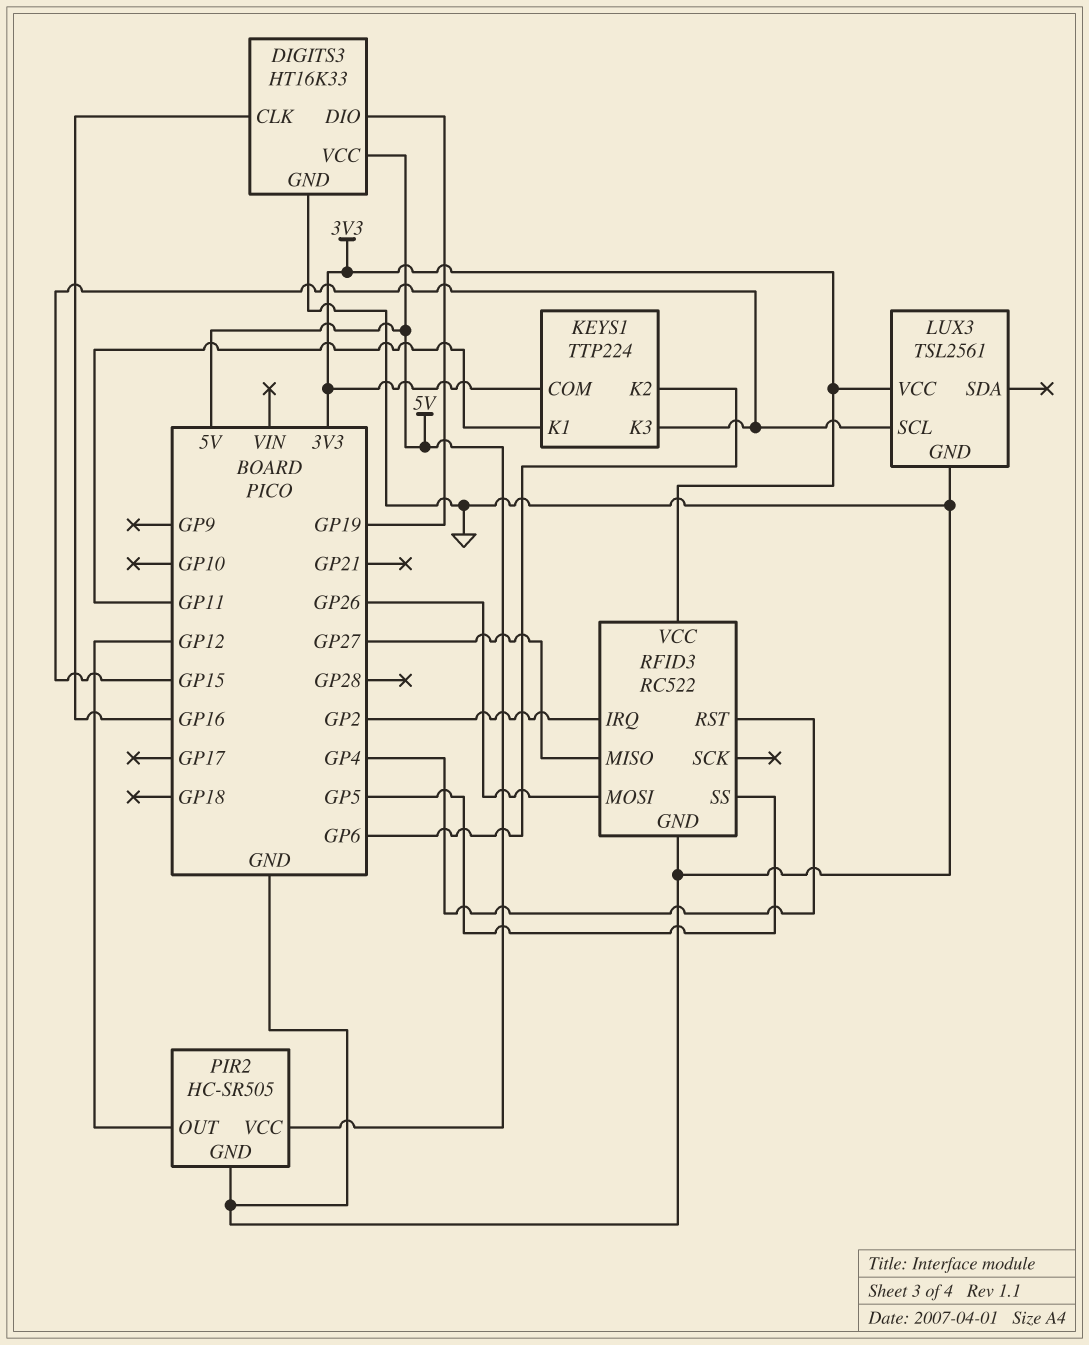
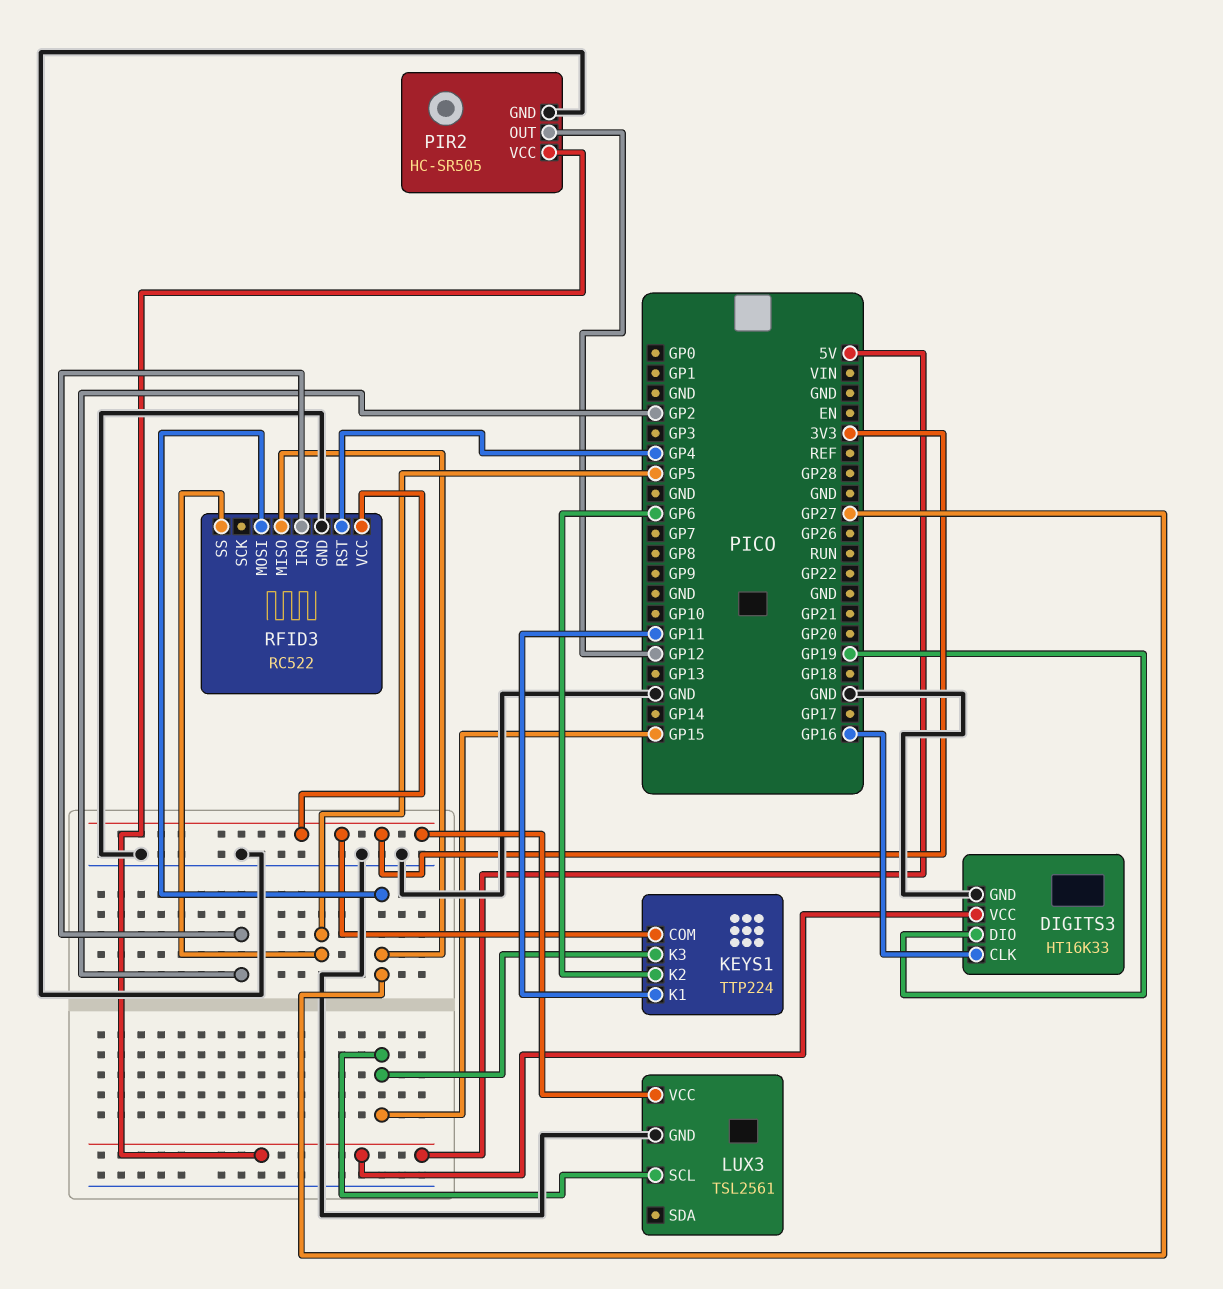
RFID3 pin MOSI: GP26 -> GP27

